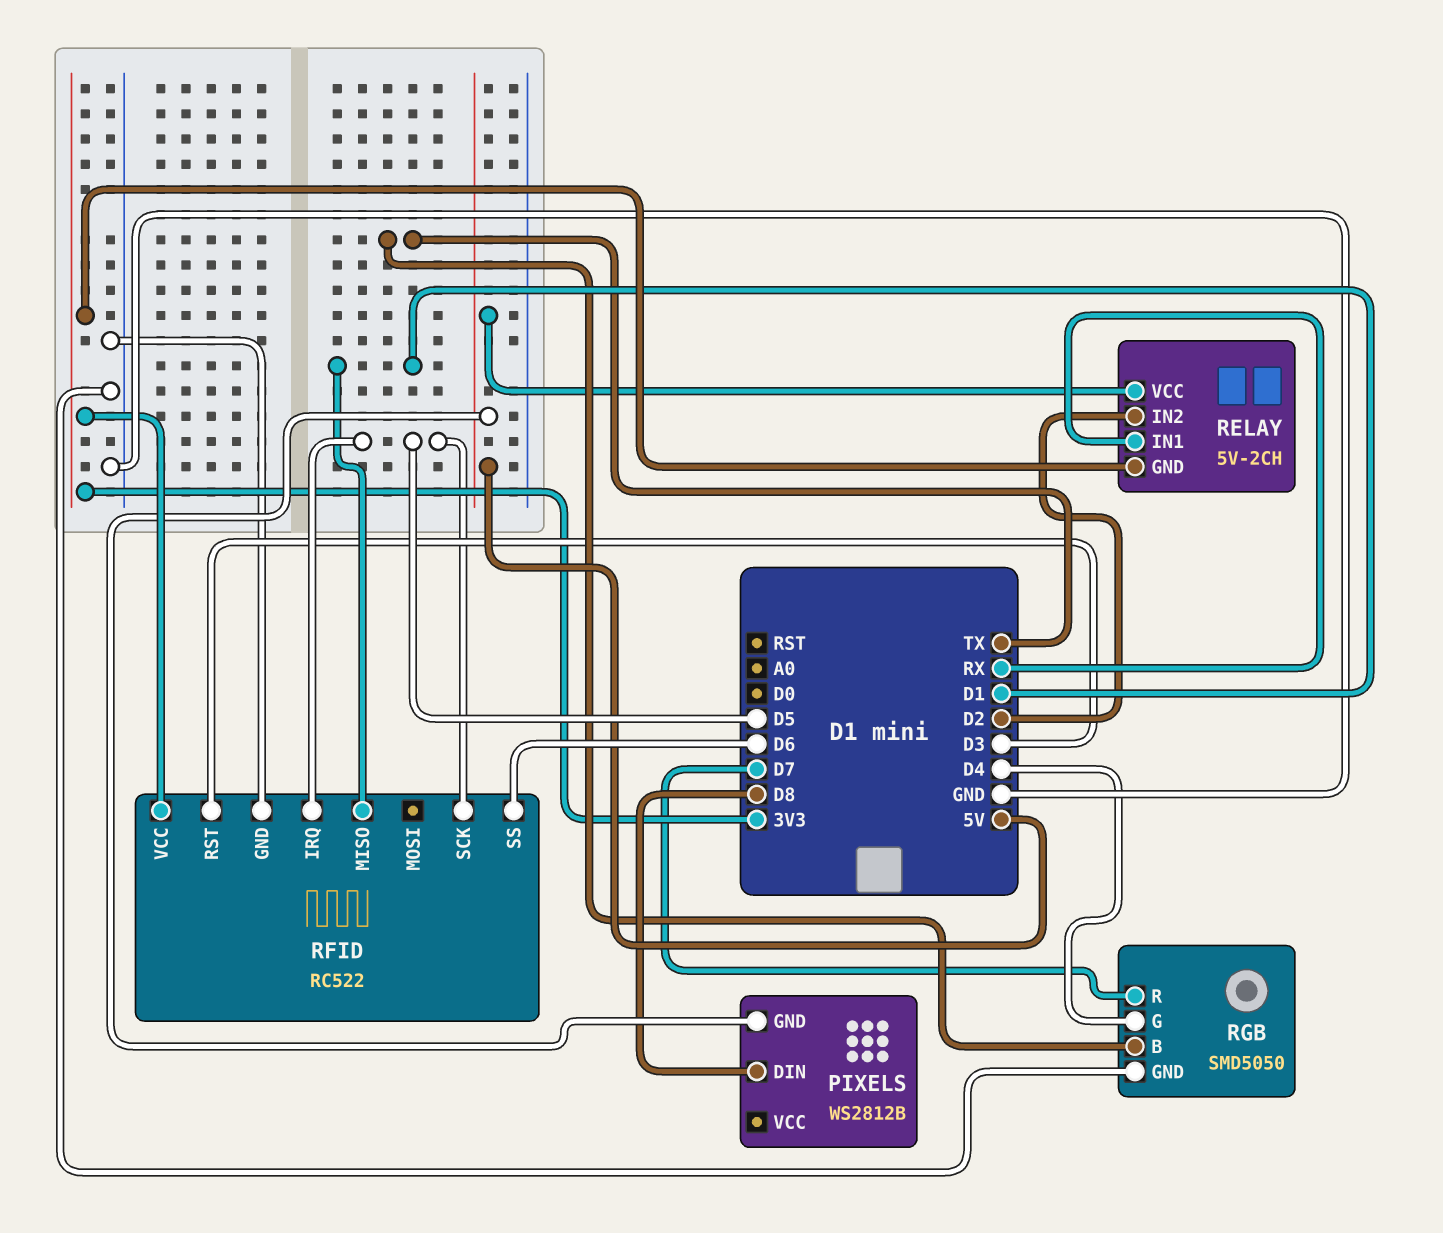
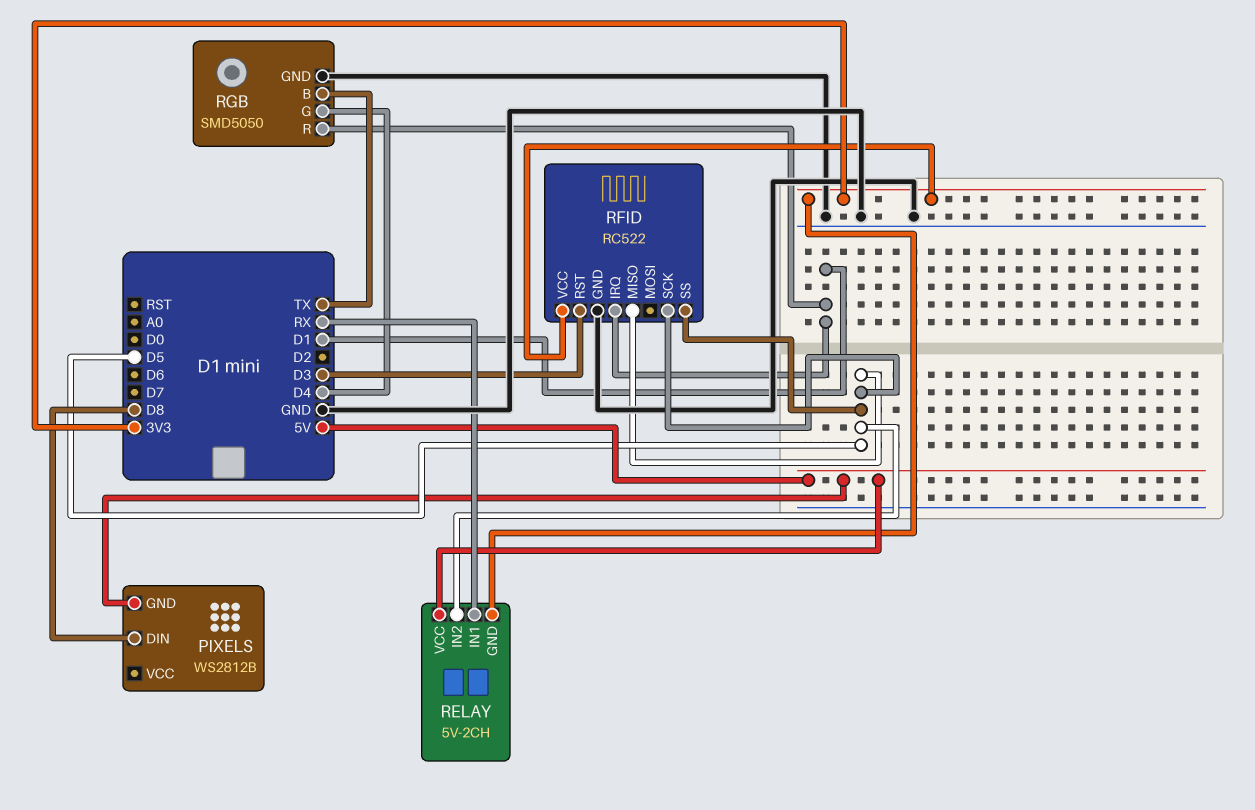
RELAY pin IN2: D2 -> D5
RFID pin IRQ: D5 -> D1
RFID pin MISO: D1 -> D5
RFID pin SS: D6 -> D5
RGB pin R: D7 -> D1

